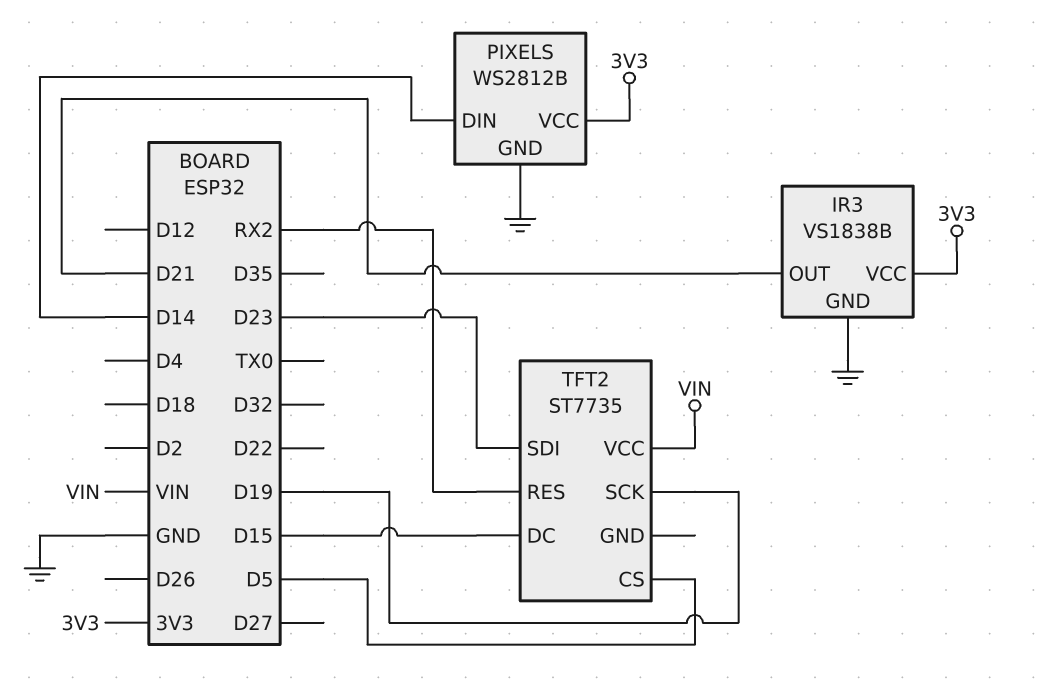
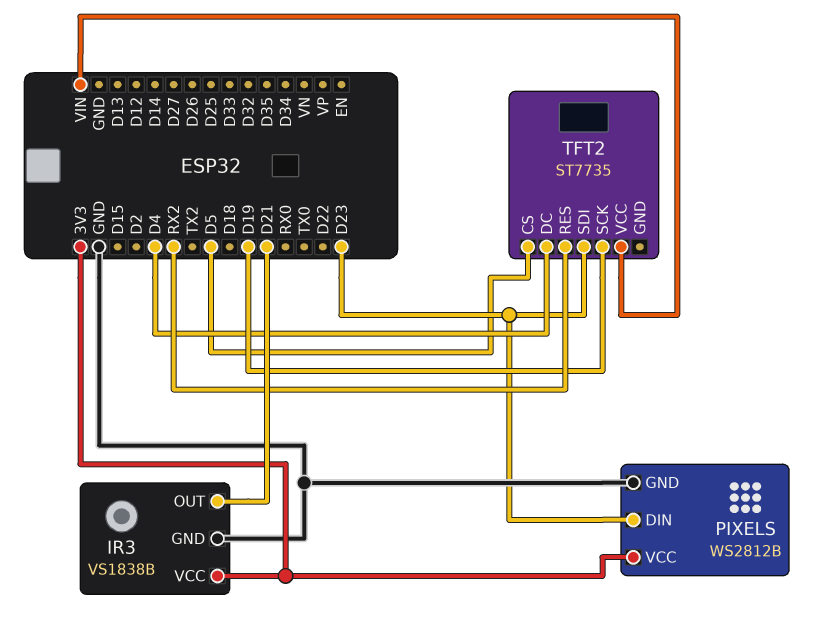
PIXELS pin DIN: D14 -> D23
TFT2 pin DC: D15 -> D4

